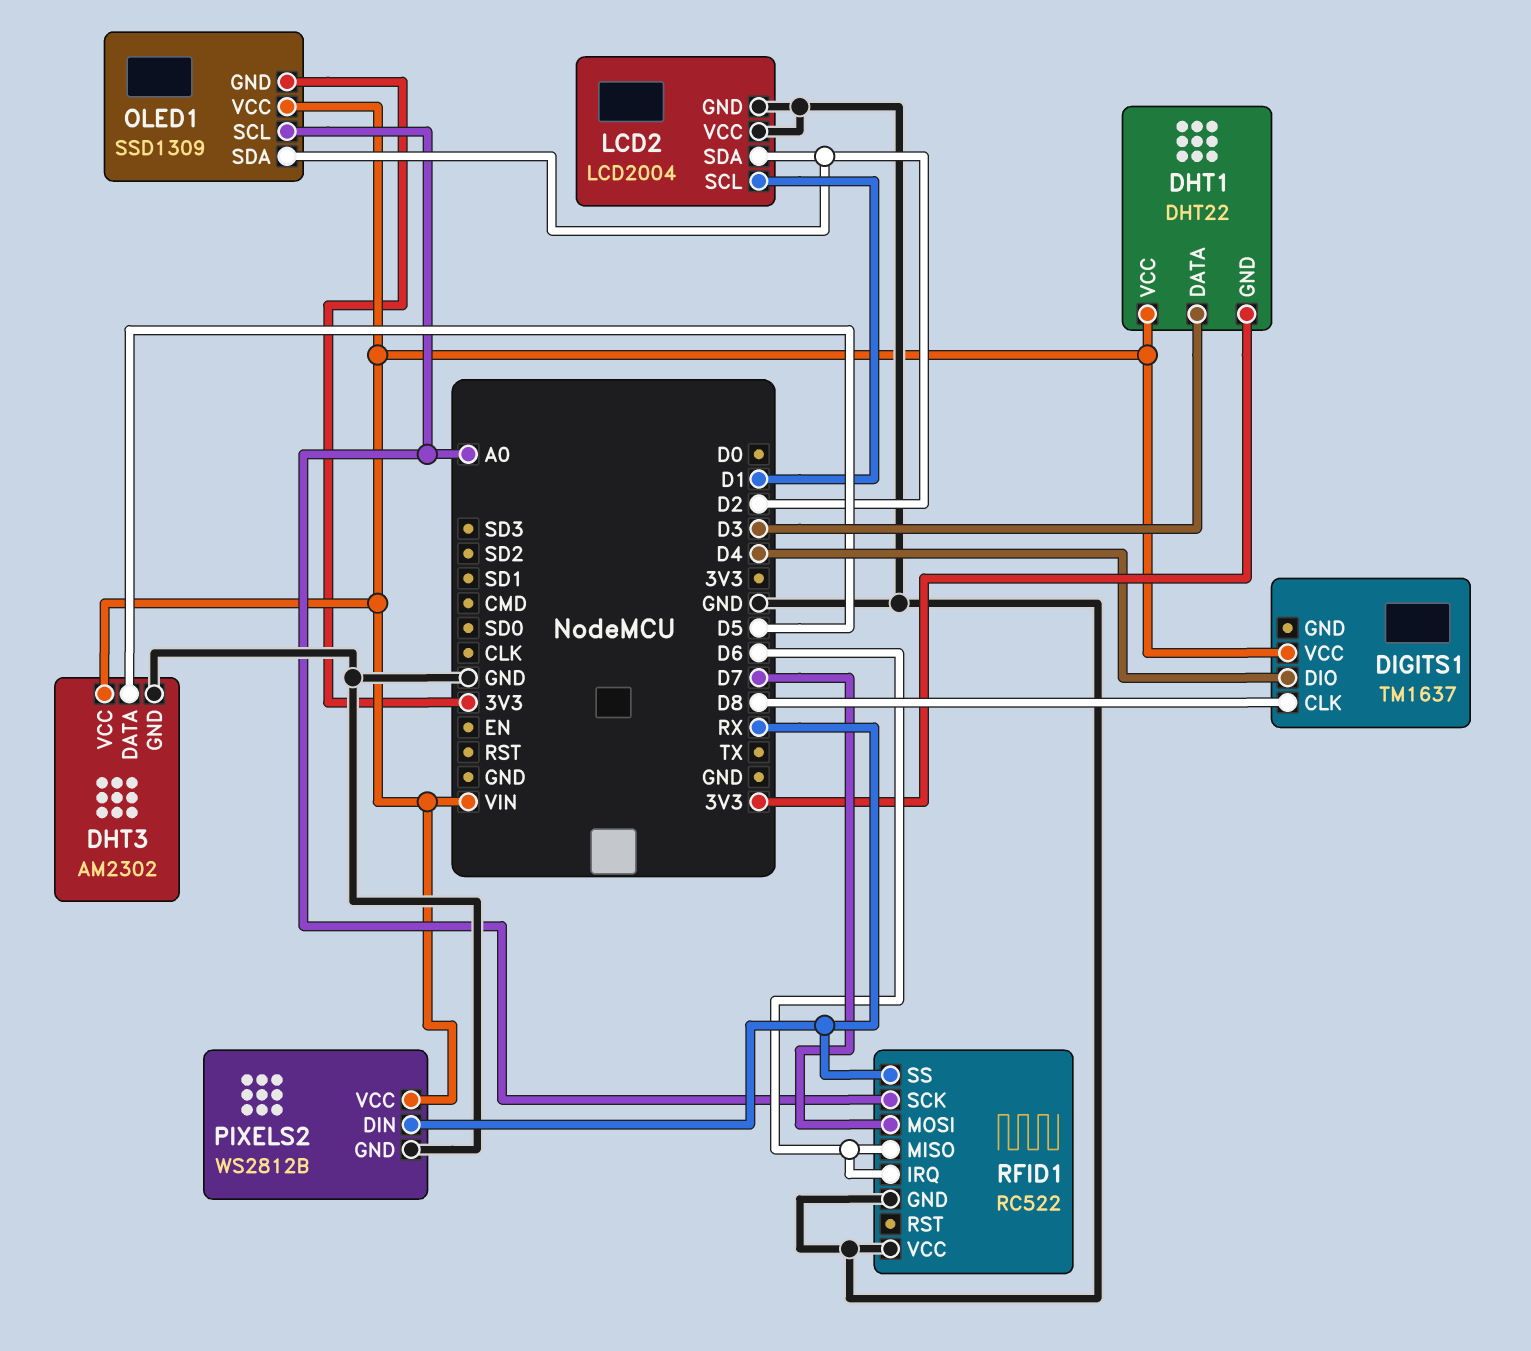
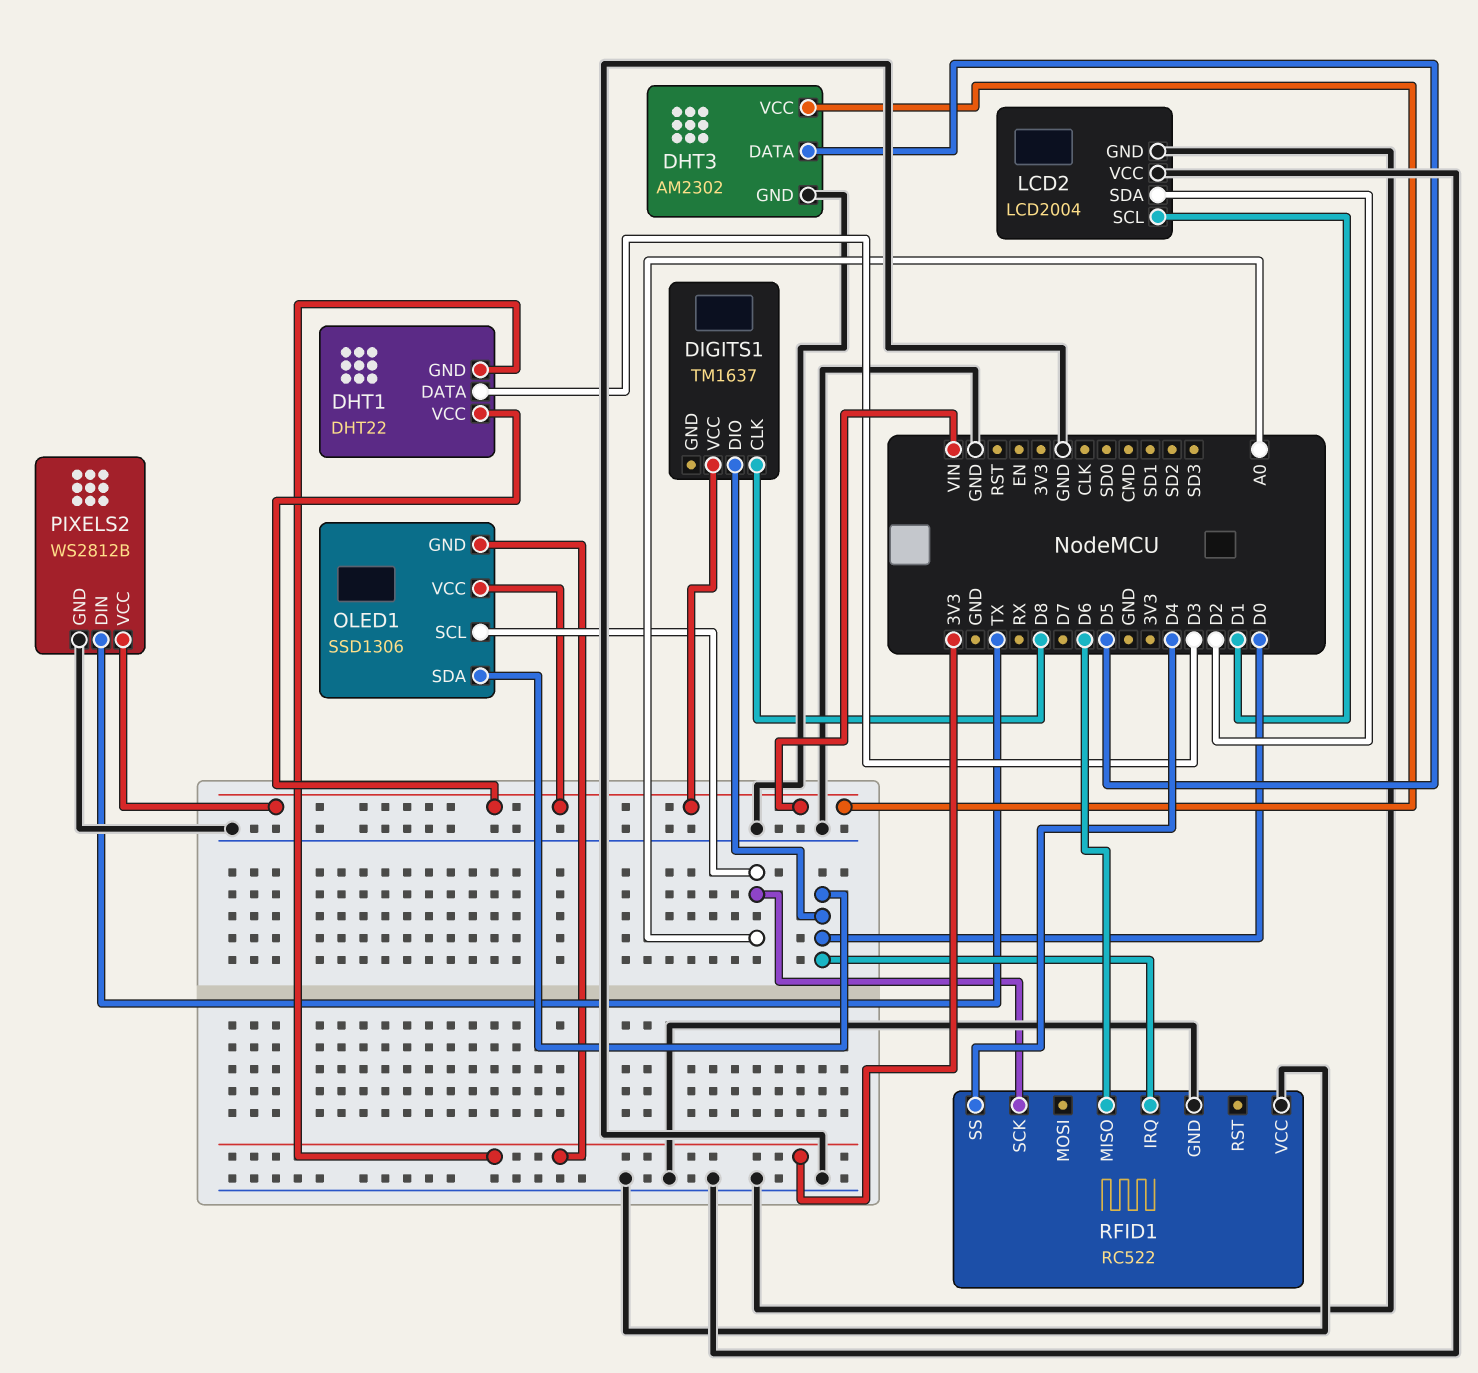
DIGITS1 pin DIO: D4 -> D0
OLED1: SSD1309 -> SSD1306
OLED1 pin SDA: D2 -> D0
PIXELS2 pin DIN: RX -> TX
RFID1 pin IRQ: D6 -> D0
RFID1 pin MOSI: D7 -> none
RFID1 pin SS: RX -> D4

